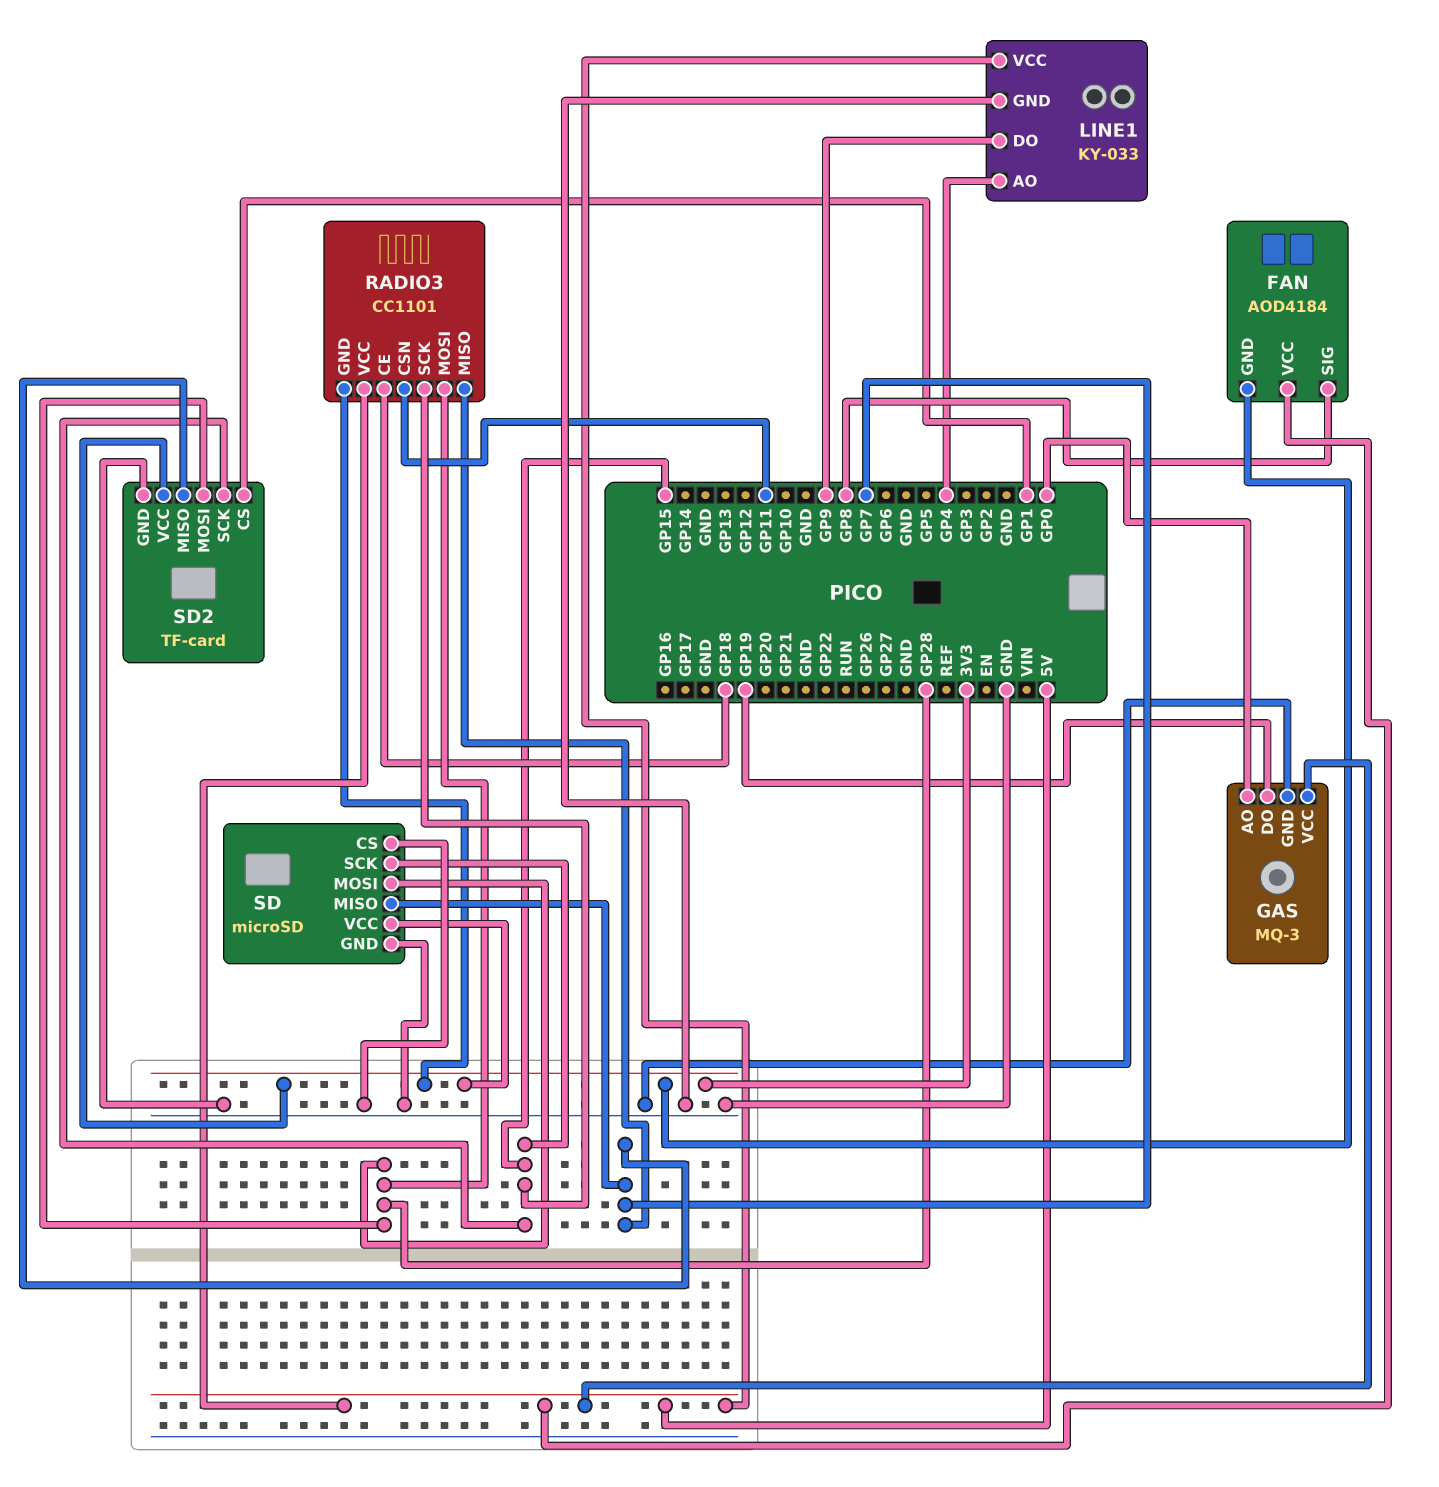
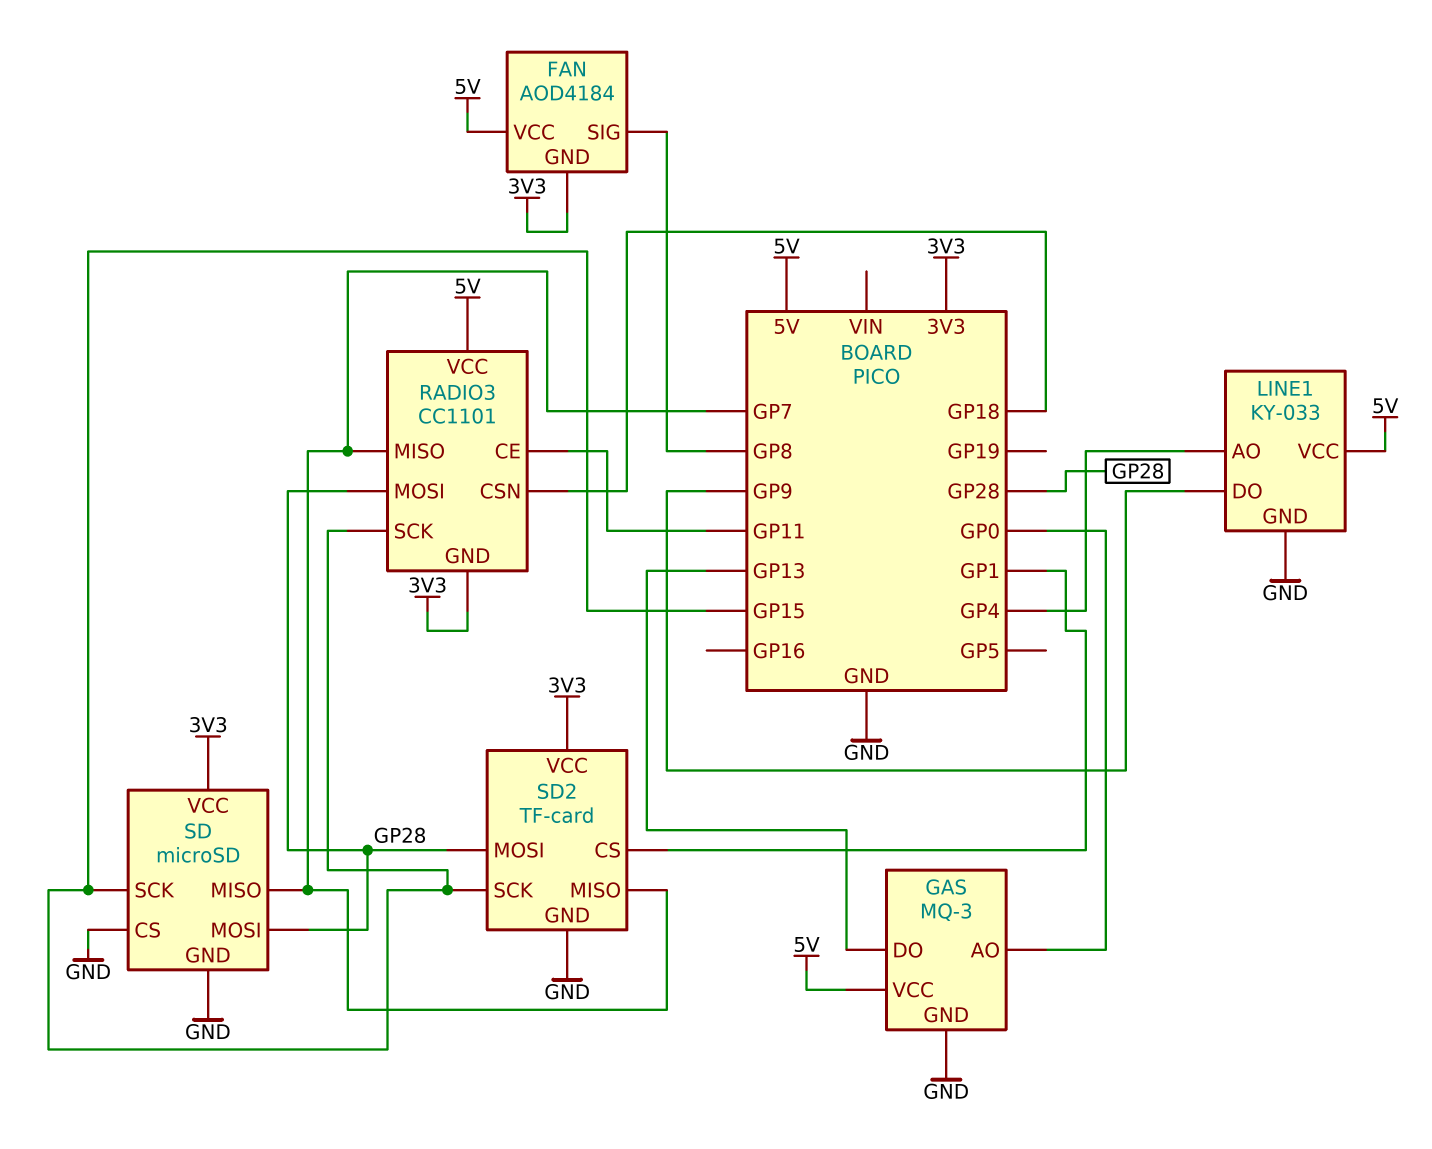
GAS pin DO: GP19 -> GP13
RADIO3 pin CE: GP18 -> GP11
RADIO3 pin CSN: GP11 -> GP18

